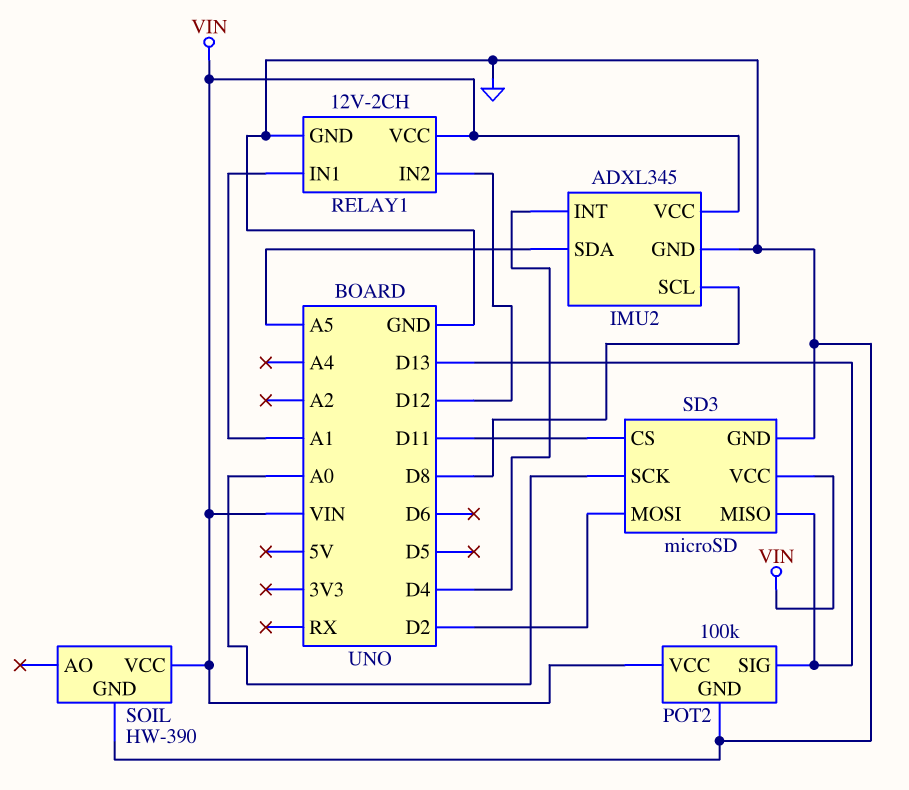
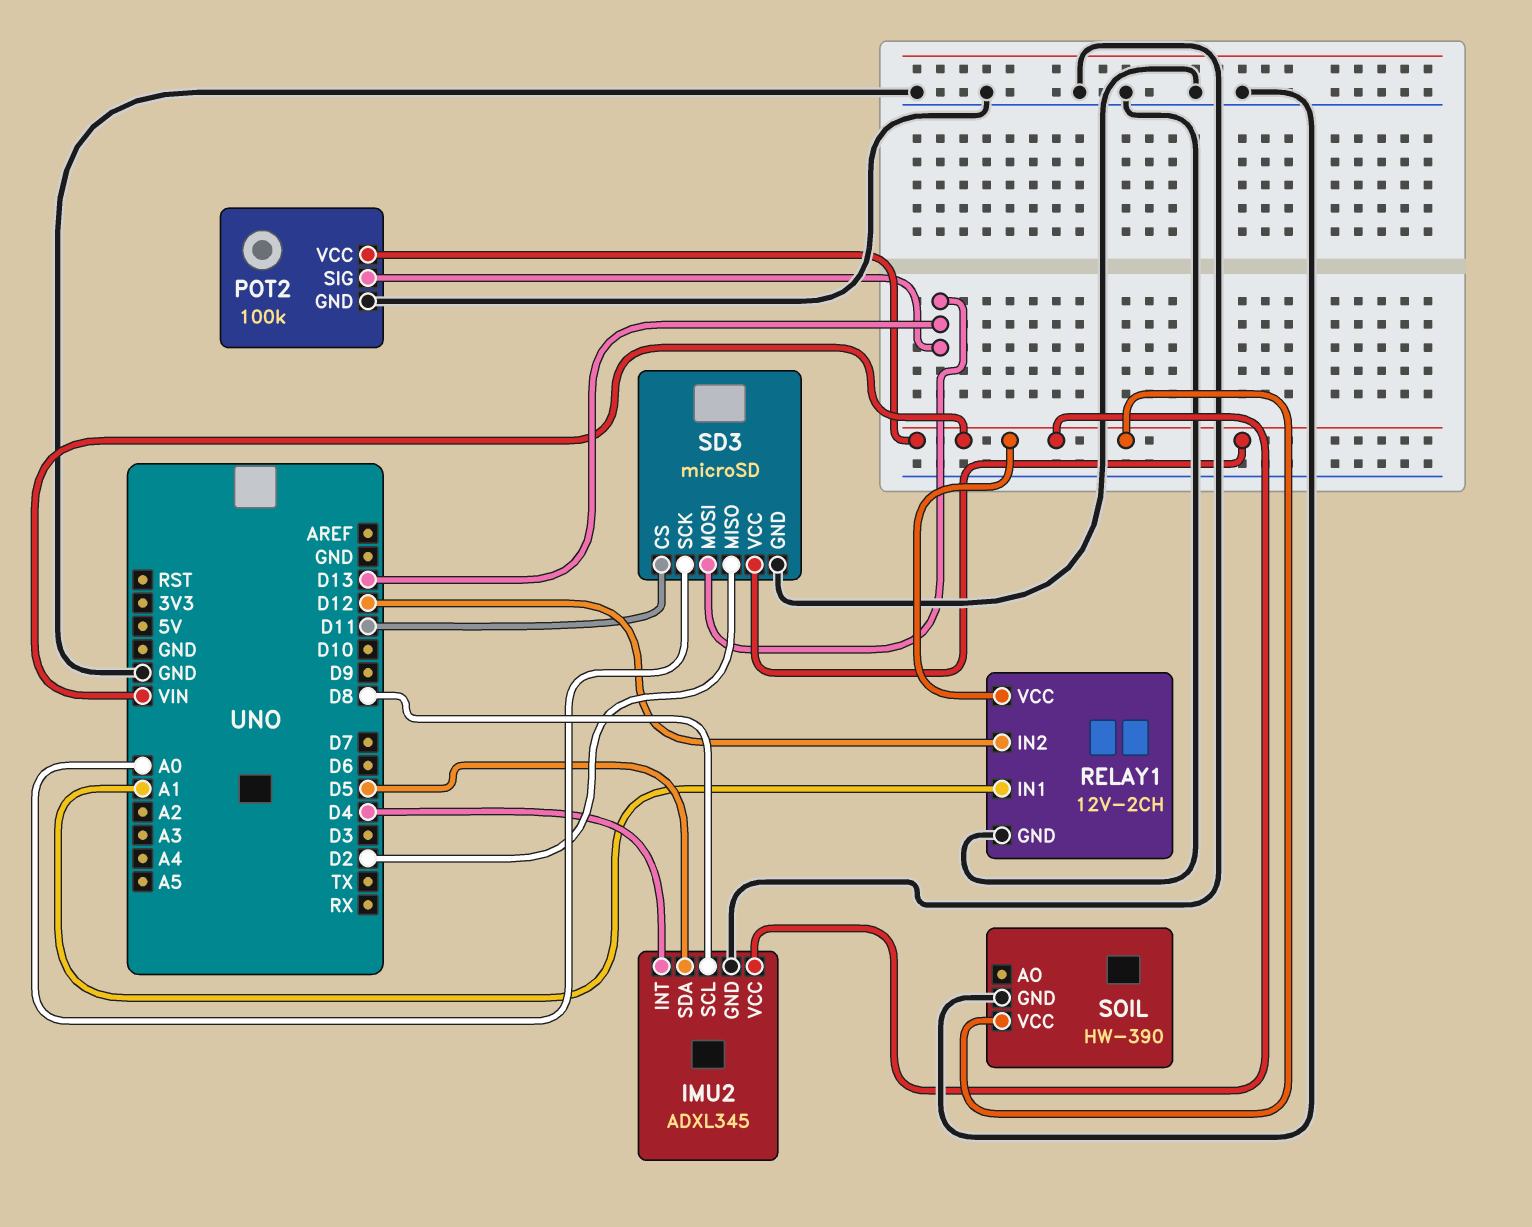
IMU2 pin SDA: A5 -> D5
SD3 pin MISO: D13 -> D2
SD3 pin MOSI: D2 -> D13

